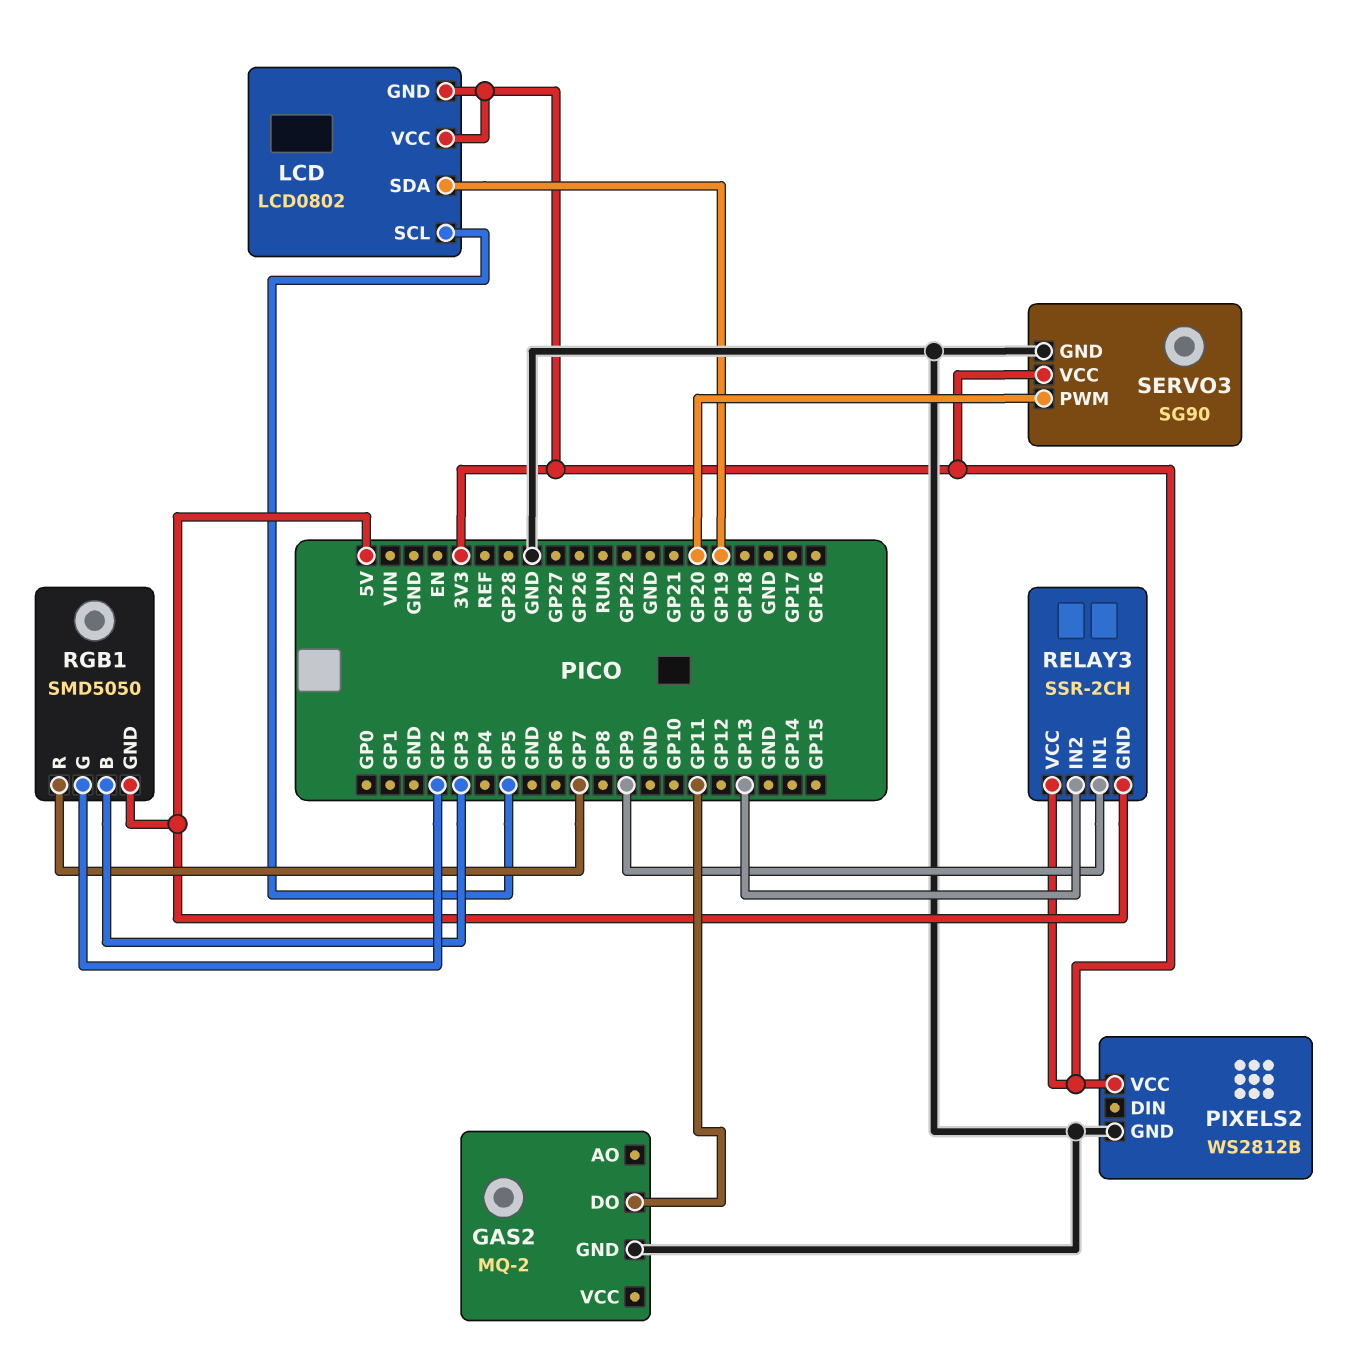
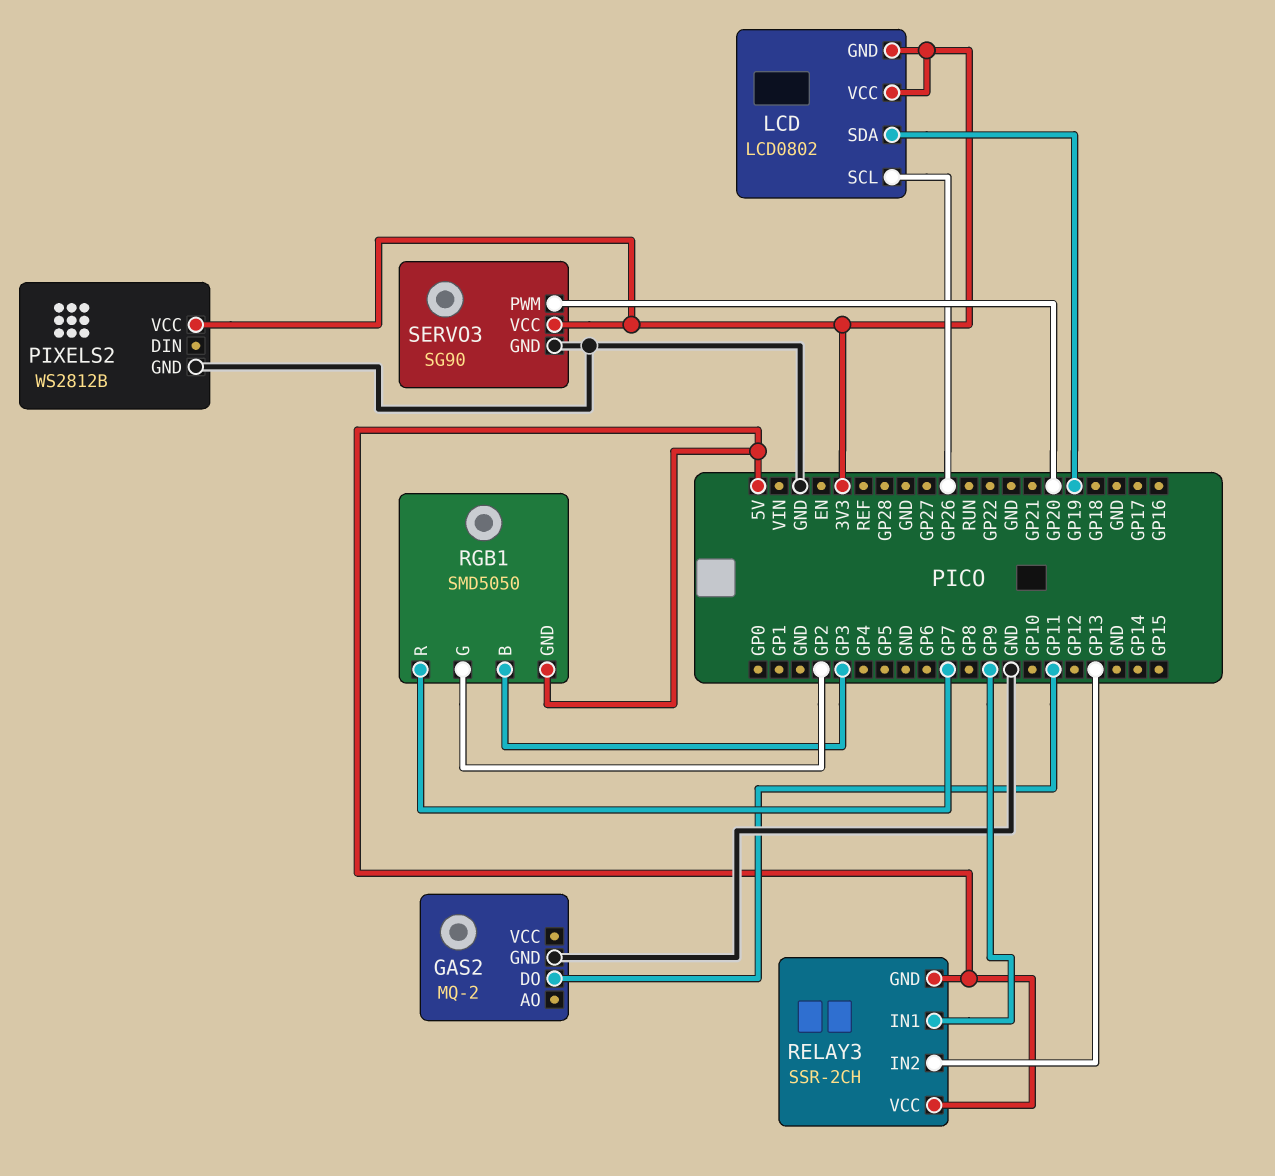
LCD pin SCL: GP5 -> GP26
RELAY3 pin VCC: 3V3 -> 5V

